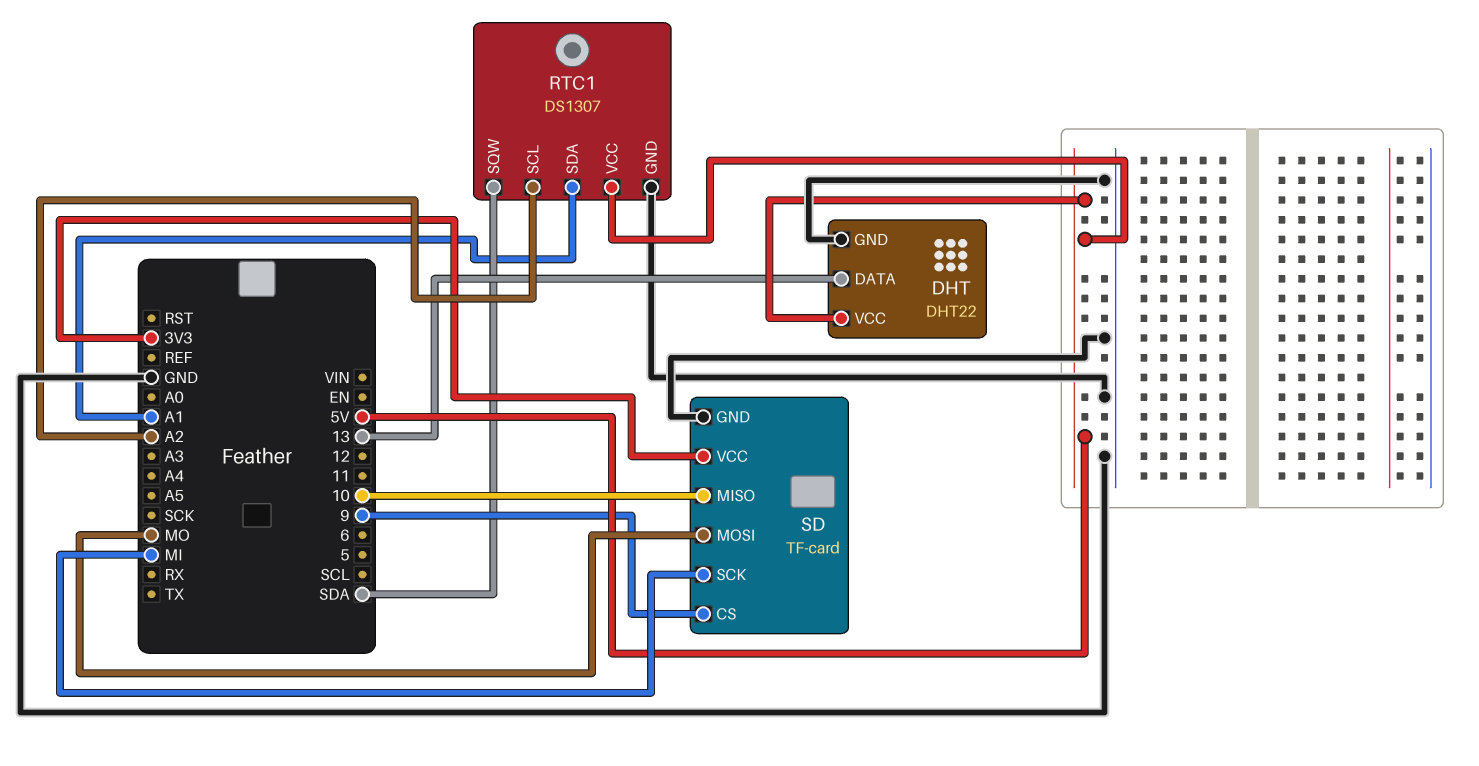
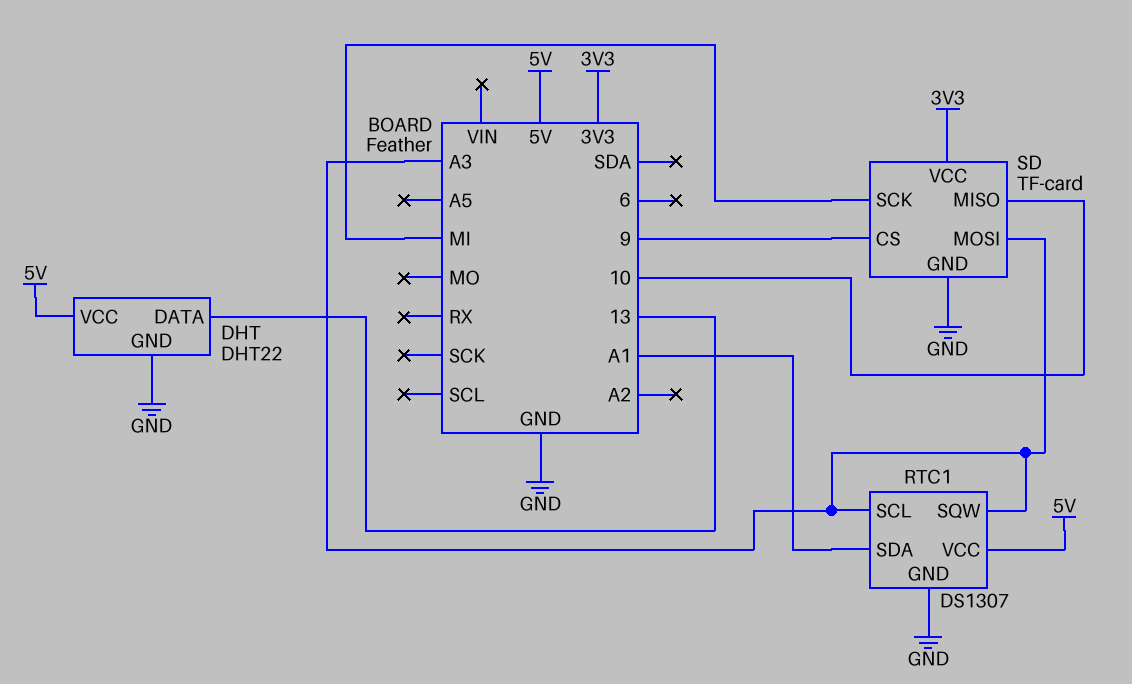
RTC1 pin SCL: A2 -> A3
RTC1 pin SQW: SDA -> A3
SD pin MOSI: MO -> A3

